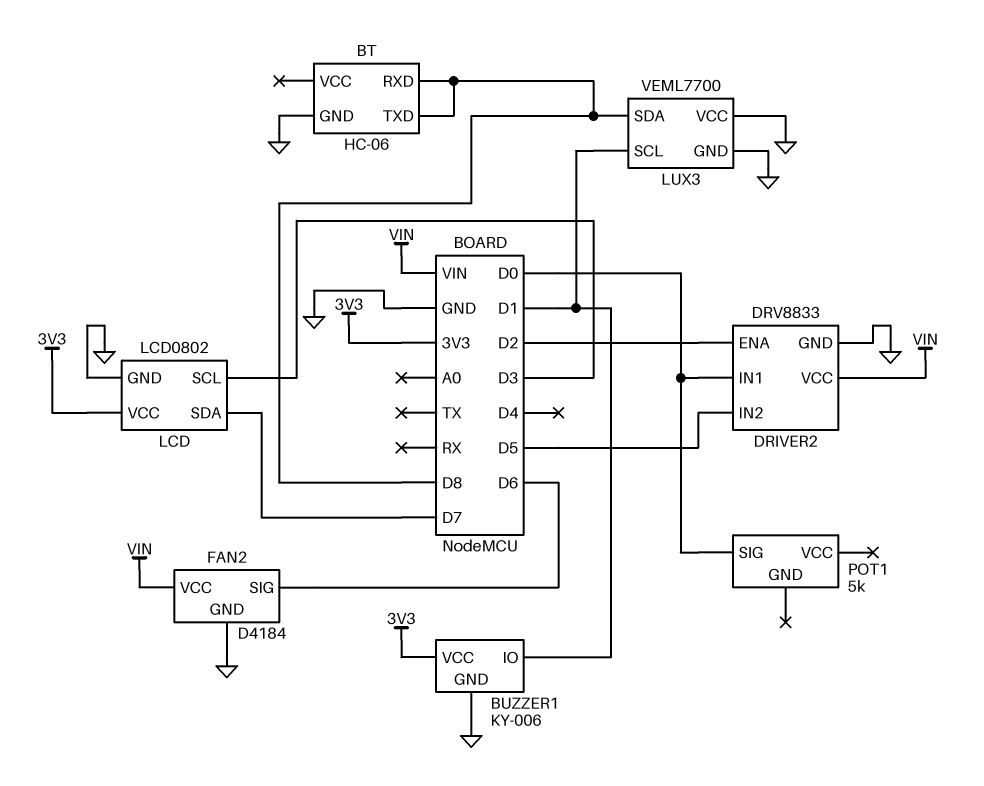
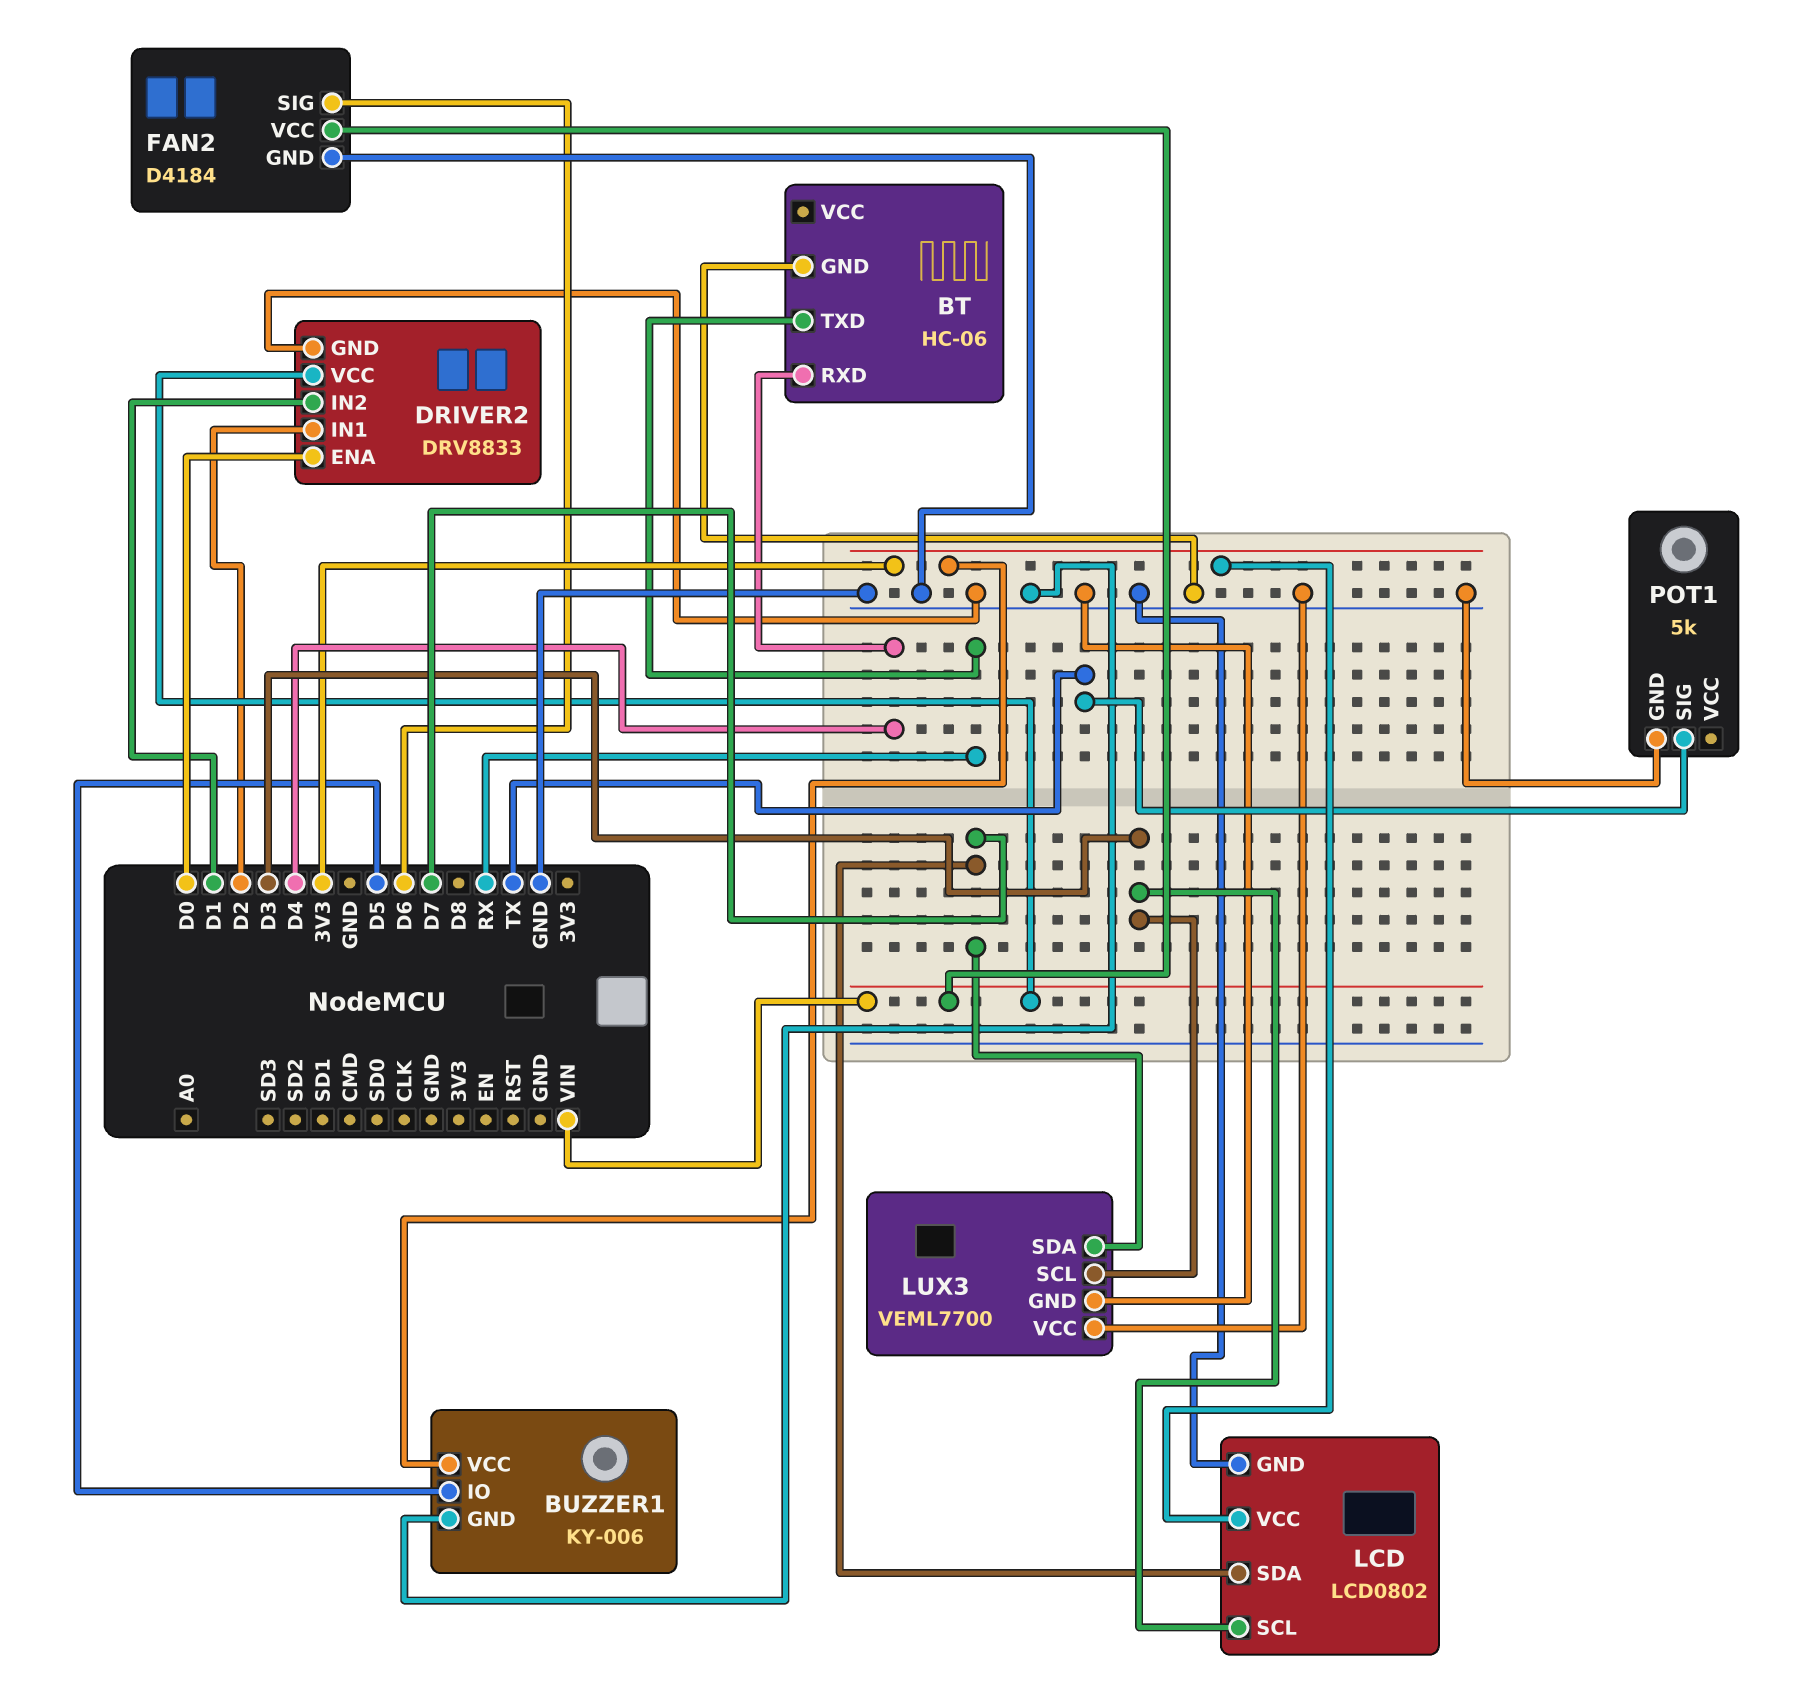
BT pin RXD: D8 -> D4
BT pin TXD: D8 -> RX
BUZZER1 pin IO: D1 -> D5
DRIVER2 pin ENA: D2 -> D0
DRIVER2 pin IN1: D0 -> D2
DRIVER2 pin IN2: D5 -> D1
LUX3 pin SCL: D1 -> D3
LUX3 pin SDA: D8 -> D7
POT1 pin GND: none -> GND
POT1 pin SIG: D0 -> TX

